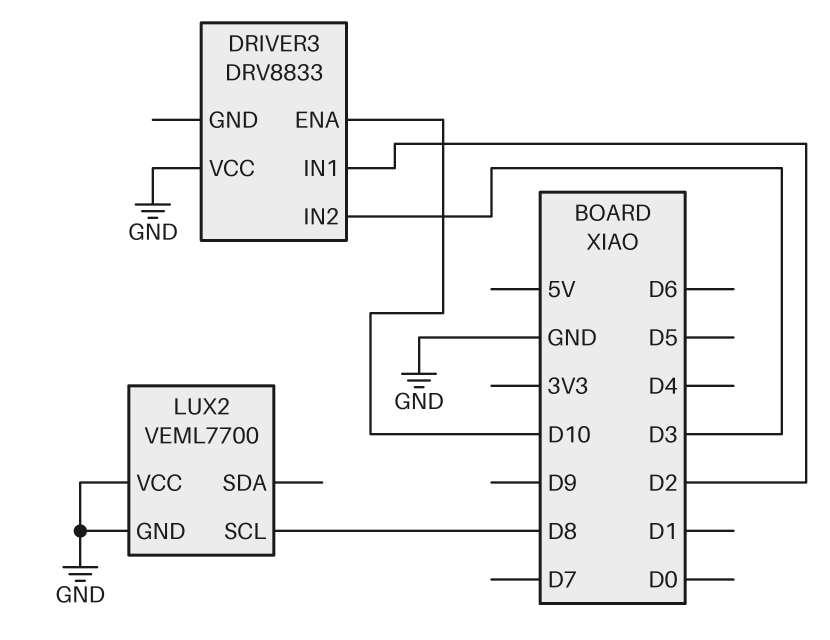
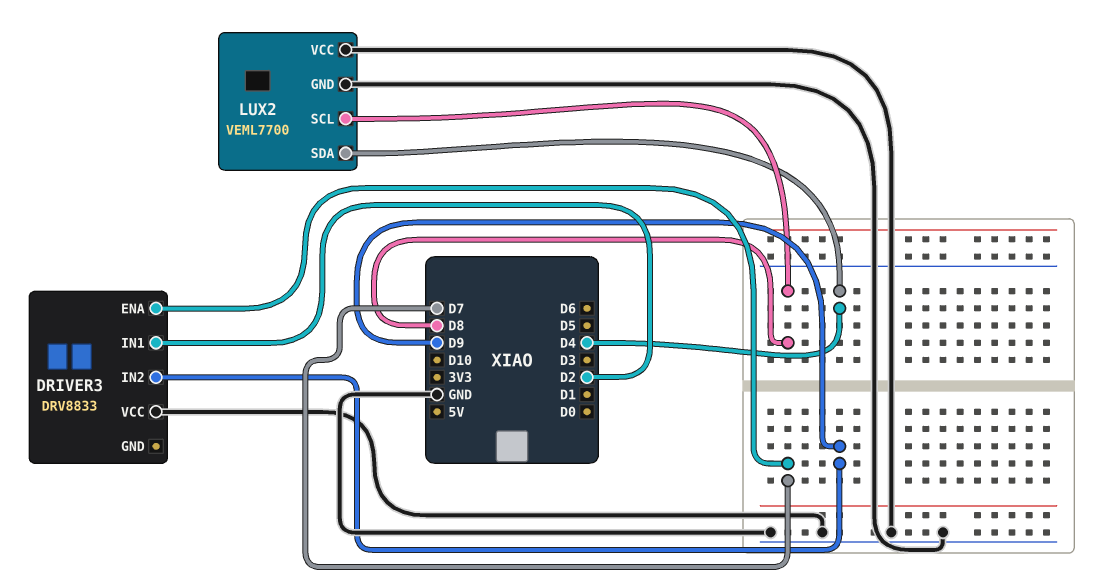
DRIVER3 pin ENA: D10 -> D7
DRIVER3 pin IN2: D3 -> D9
LUX2 pin SDA: none -> D4

